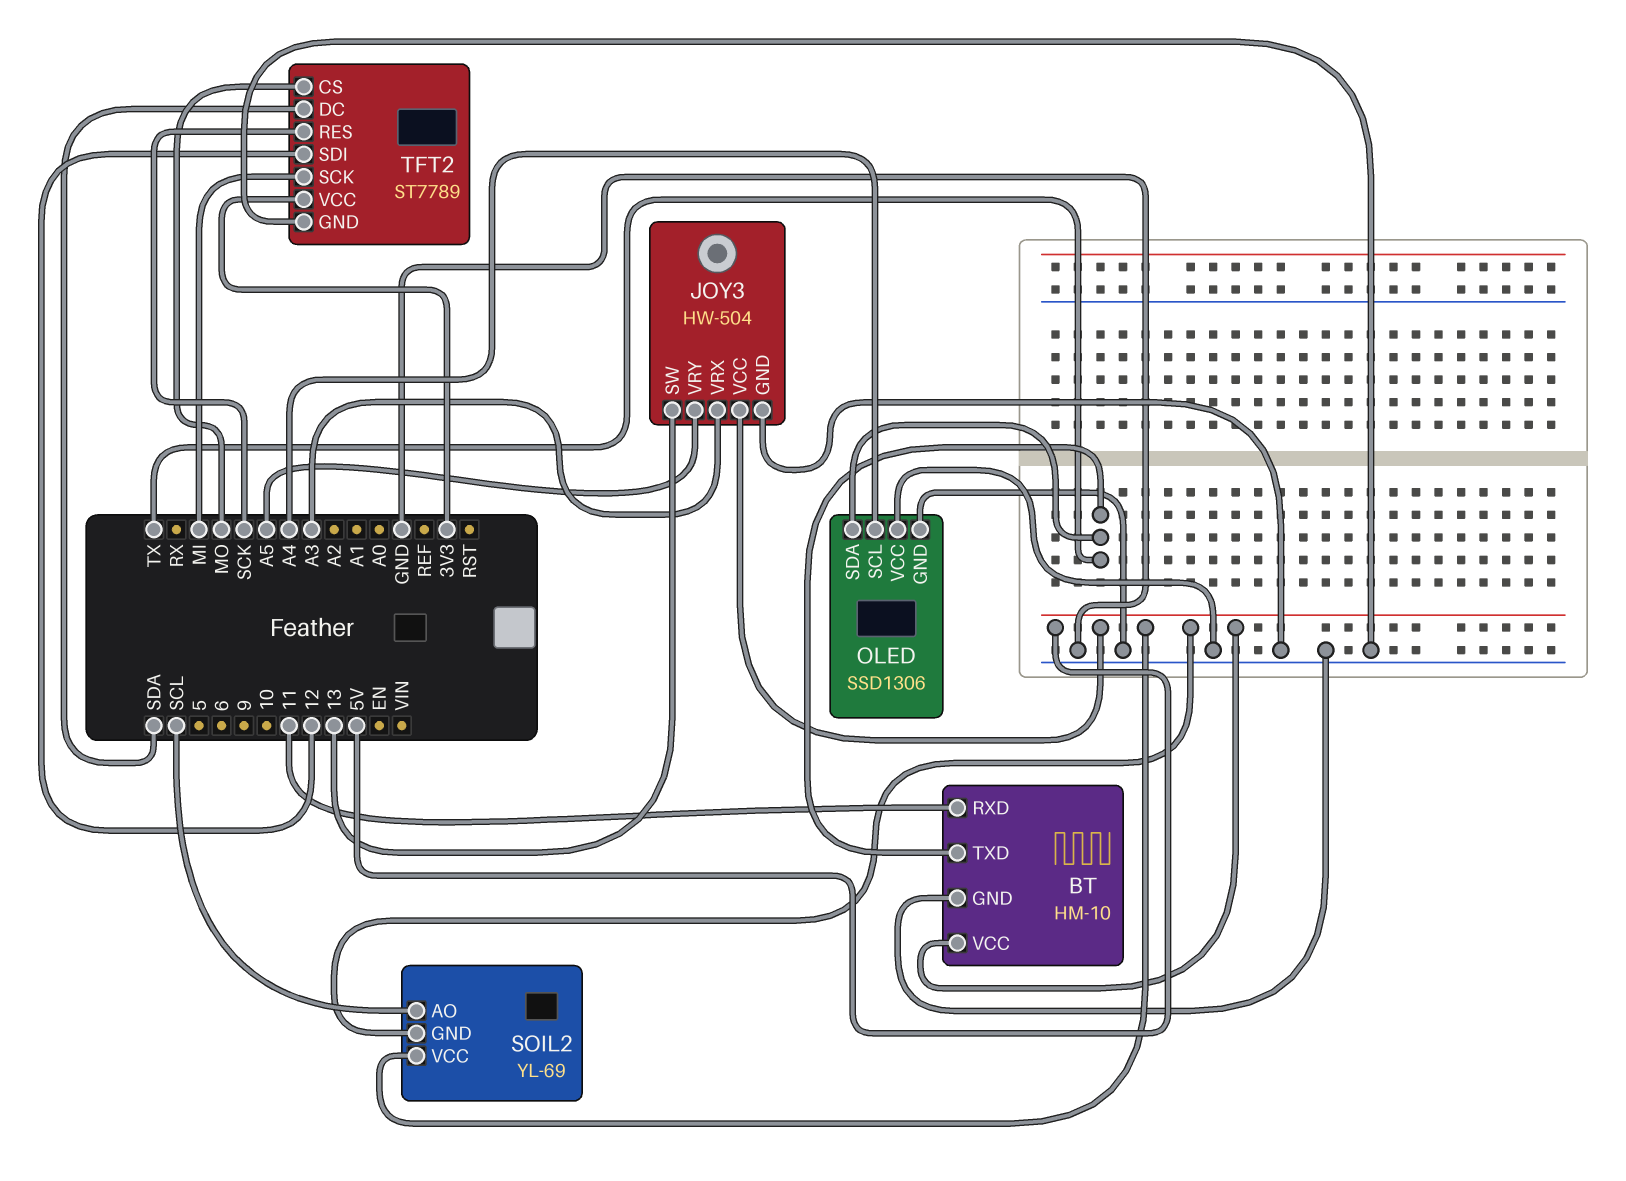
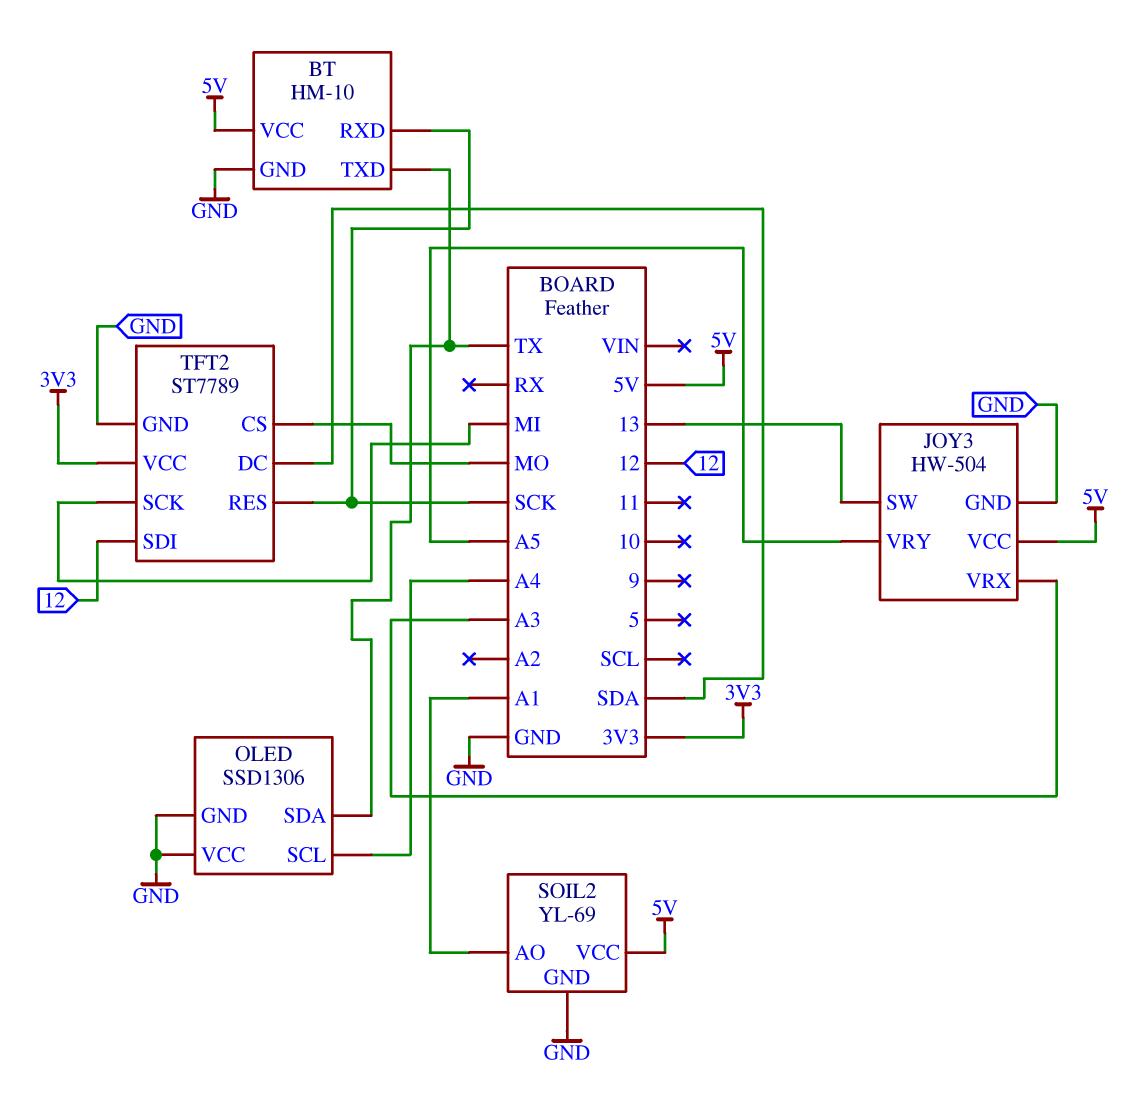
BT pin RXD: 11 -> SCK
SOIL2 pin AO: SCL -> A1
SOIL2 pin GND: 5V -> GND

